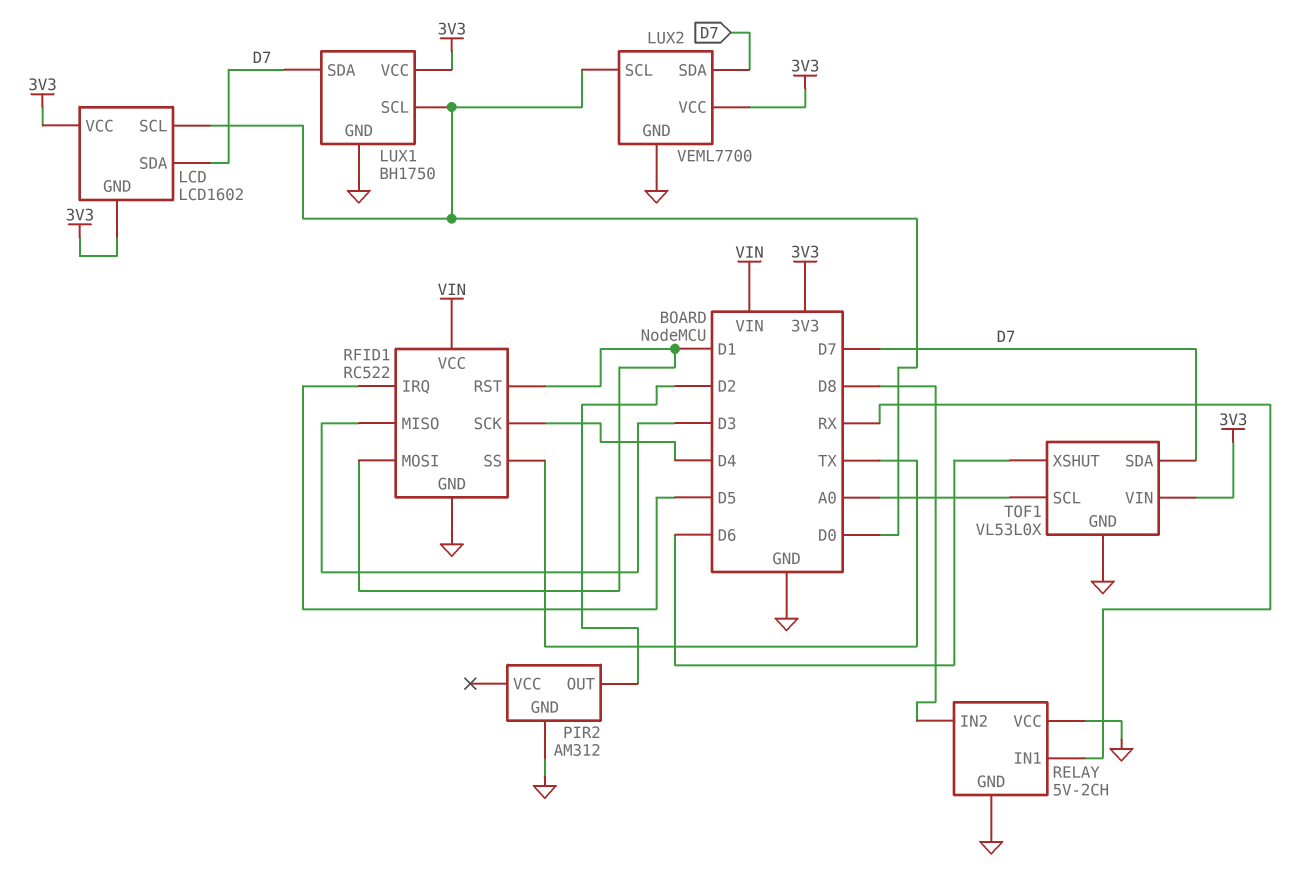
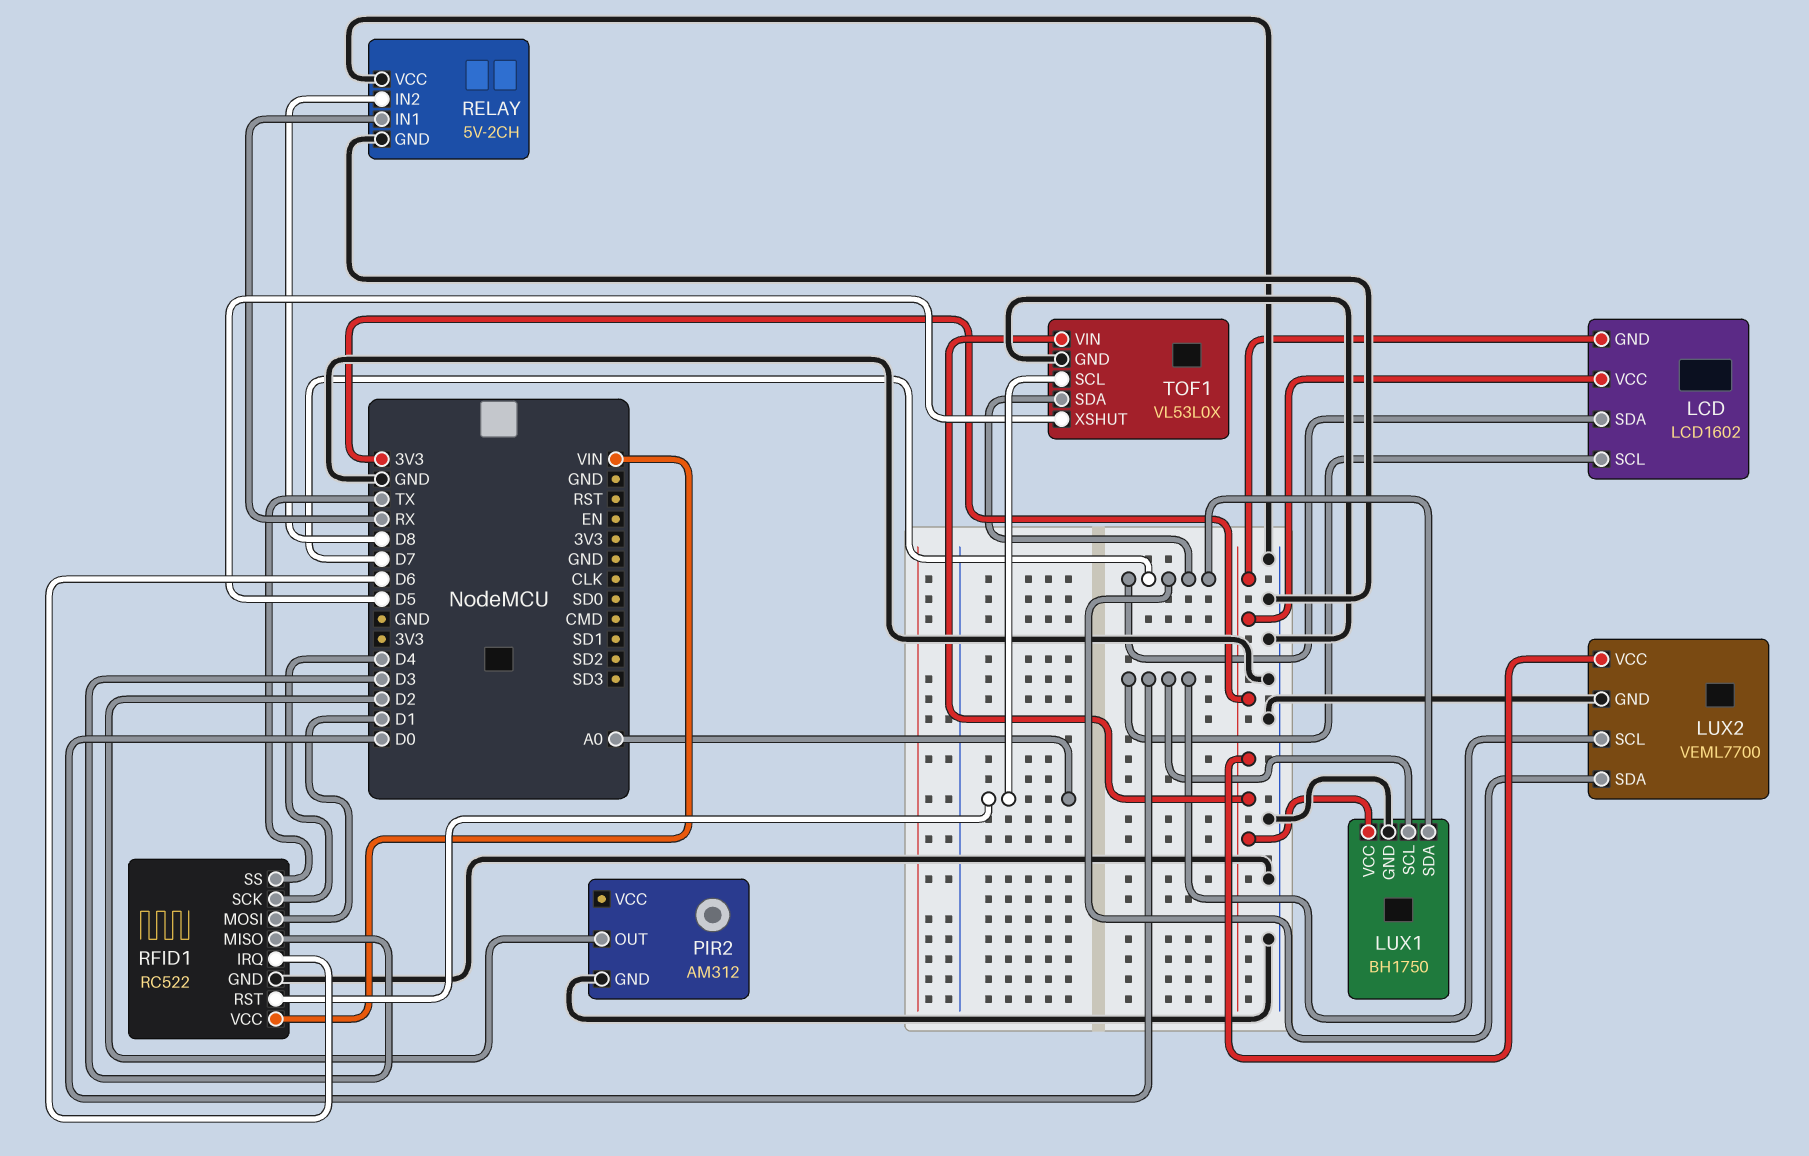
RFID1 pin IRQ: D5 -> D6
RFID1 pin RST: D1 -> A0
TOF1 pin XSHUT: D6 -> D5

